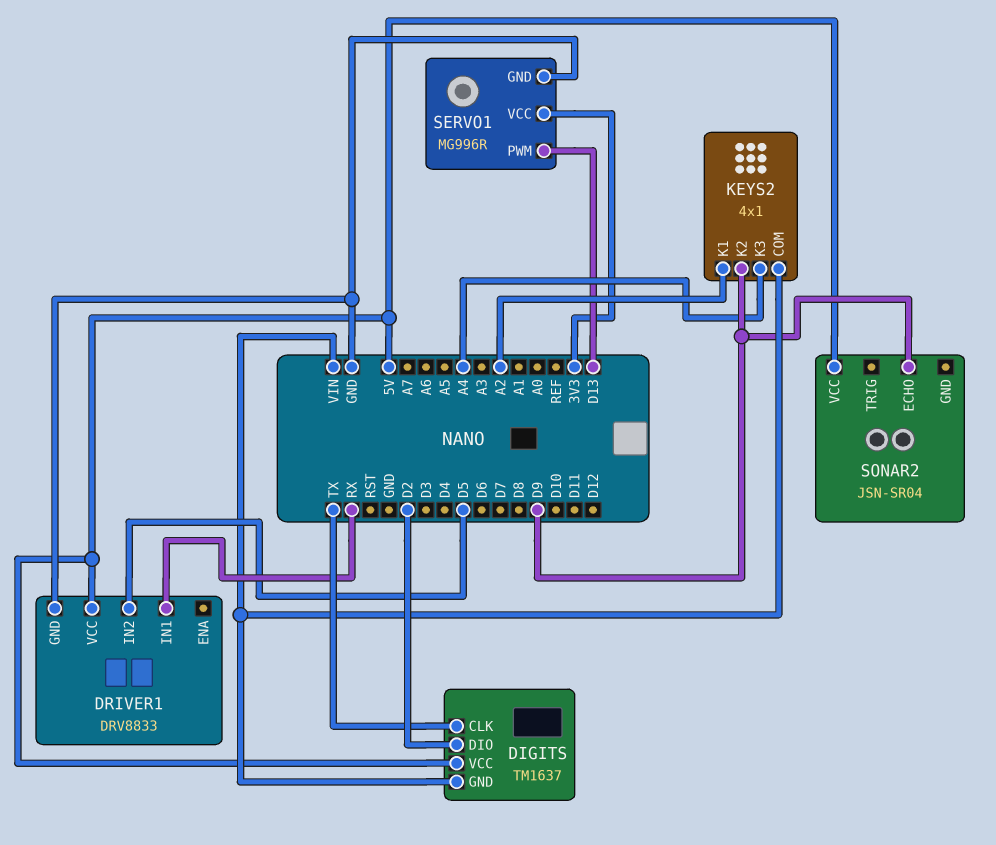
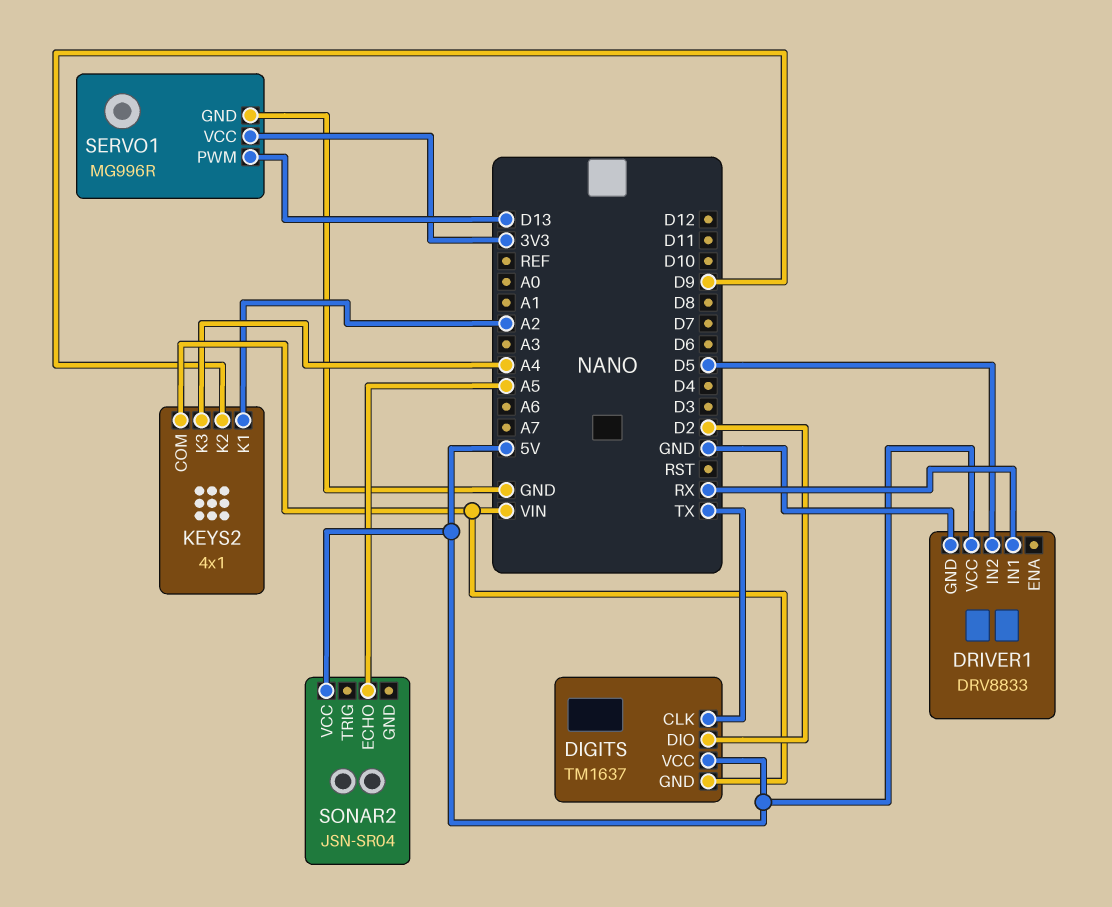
SONAR2 pin ECHO: D9 -> A5

